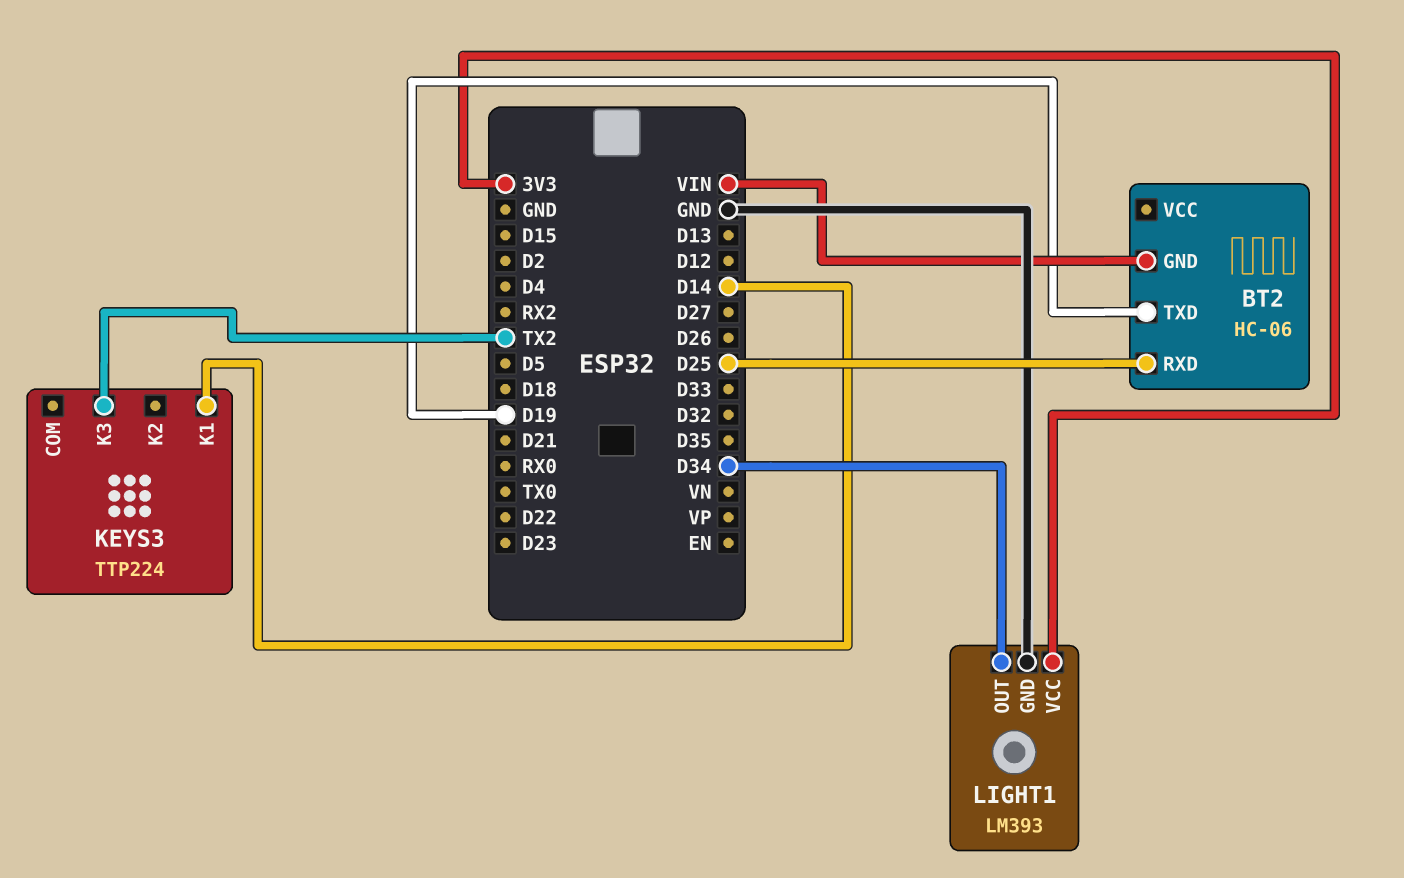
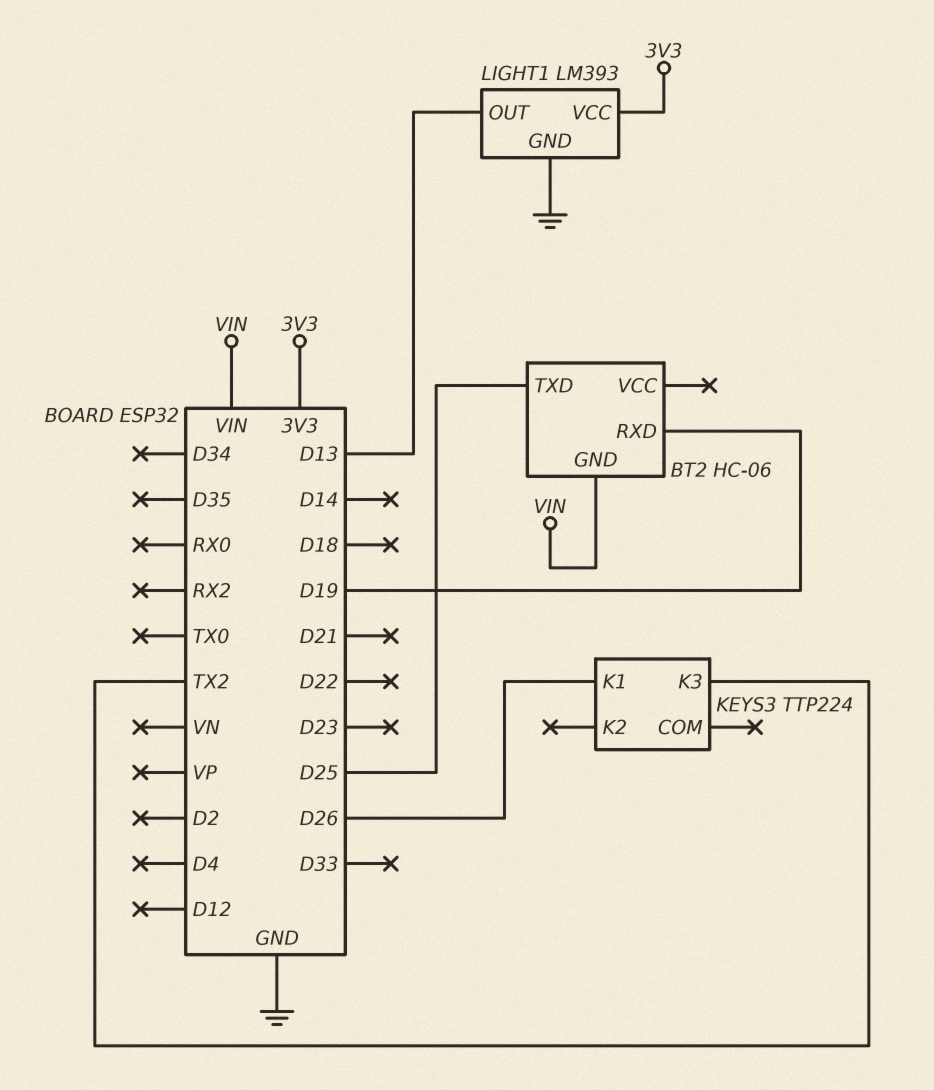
BT2 pin RXD: D25 -> D19
BT2 pin TXD: D19 -> D25
KEYS3 pin K1: D14 -> D26
LIGHT1 pin OUT: D34 -> D13

